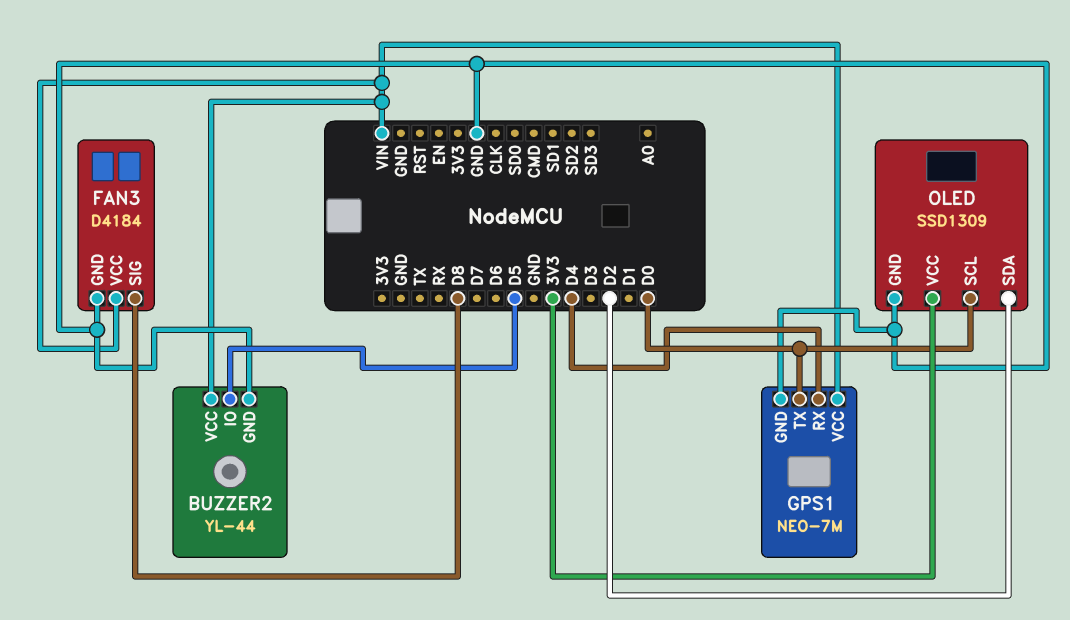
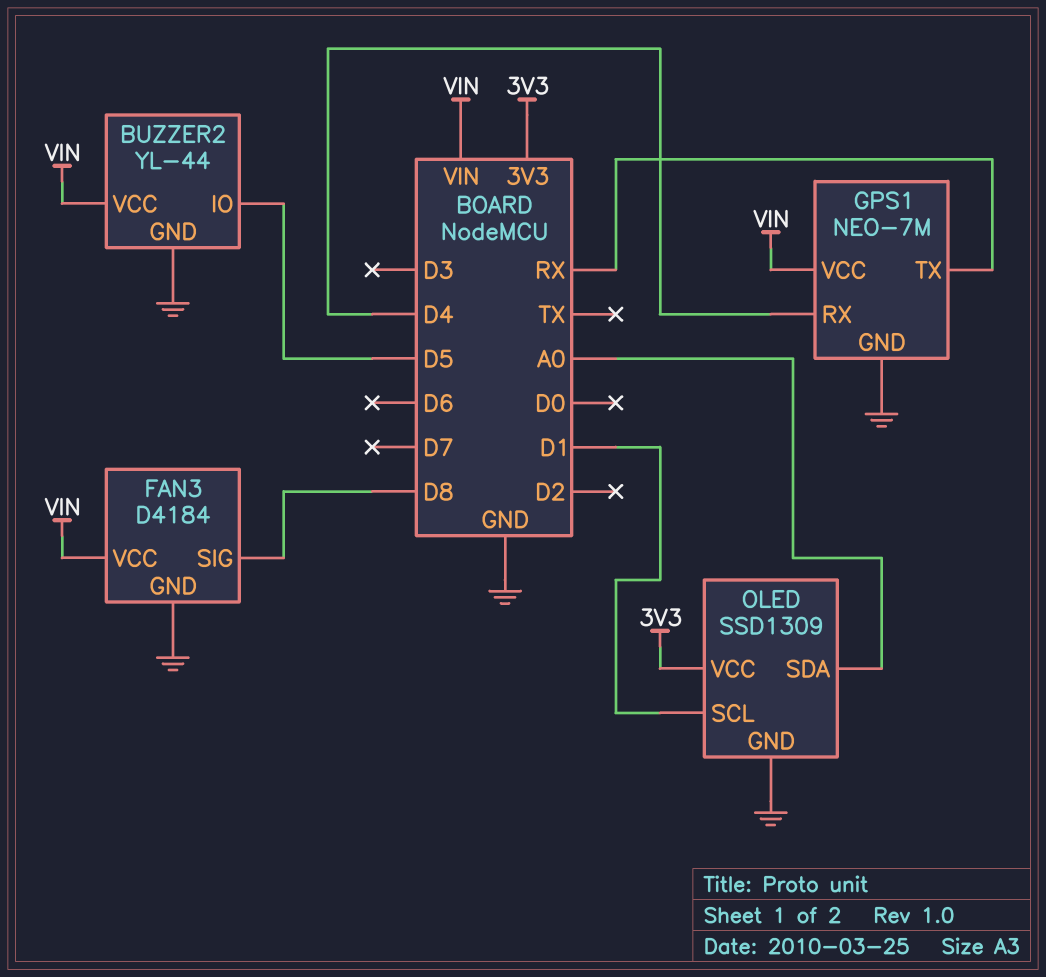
GPS1 pin TX: D0 -> RX
OLED pin SCL: D0 -> D1
OLED pin SDA: D2 -> A0

